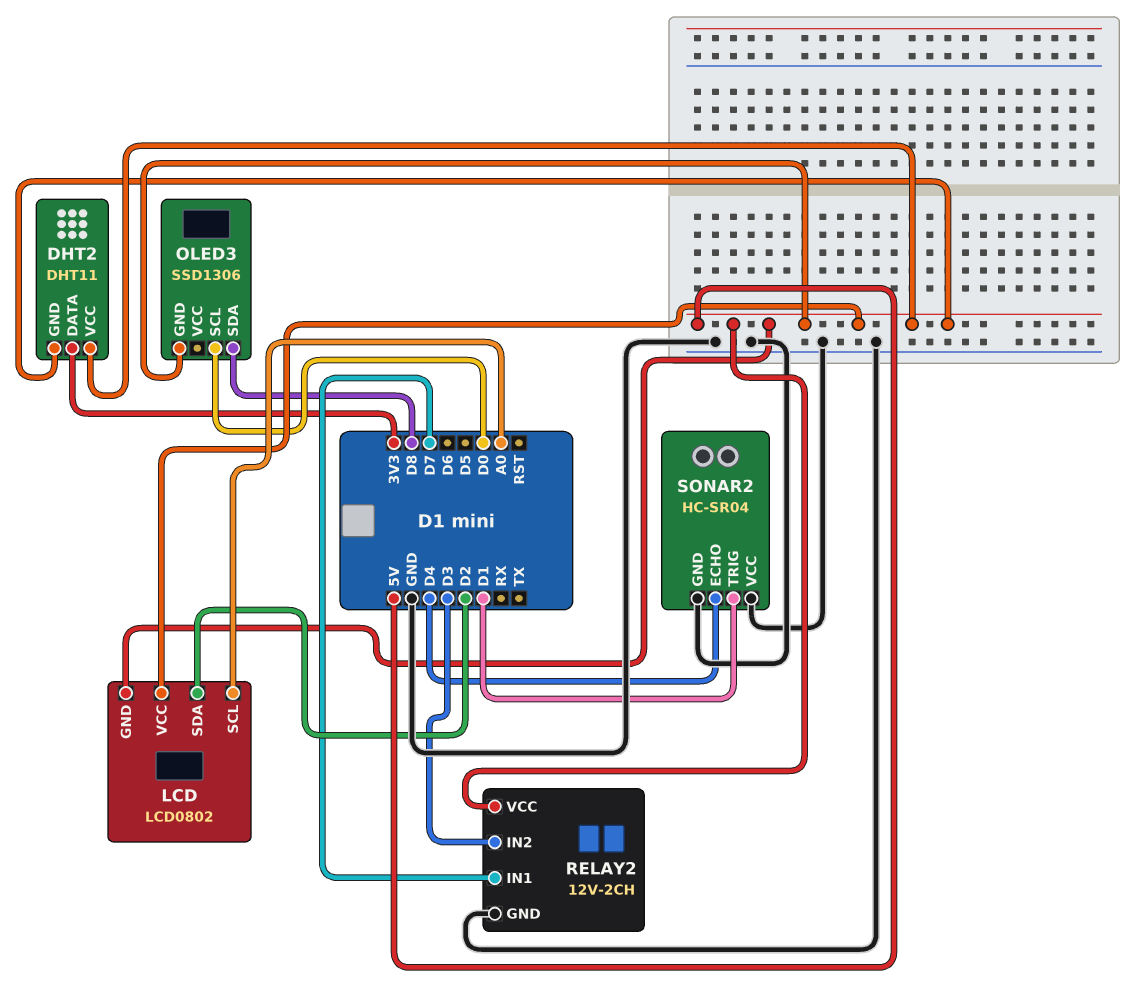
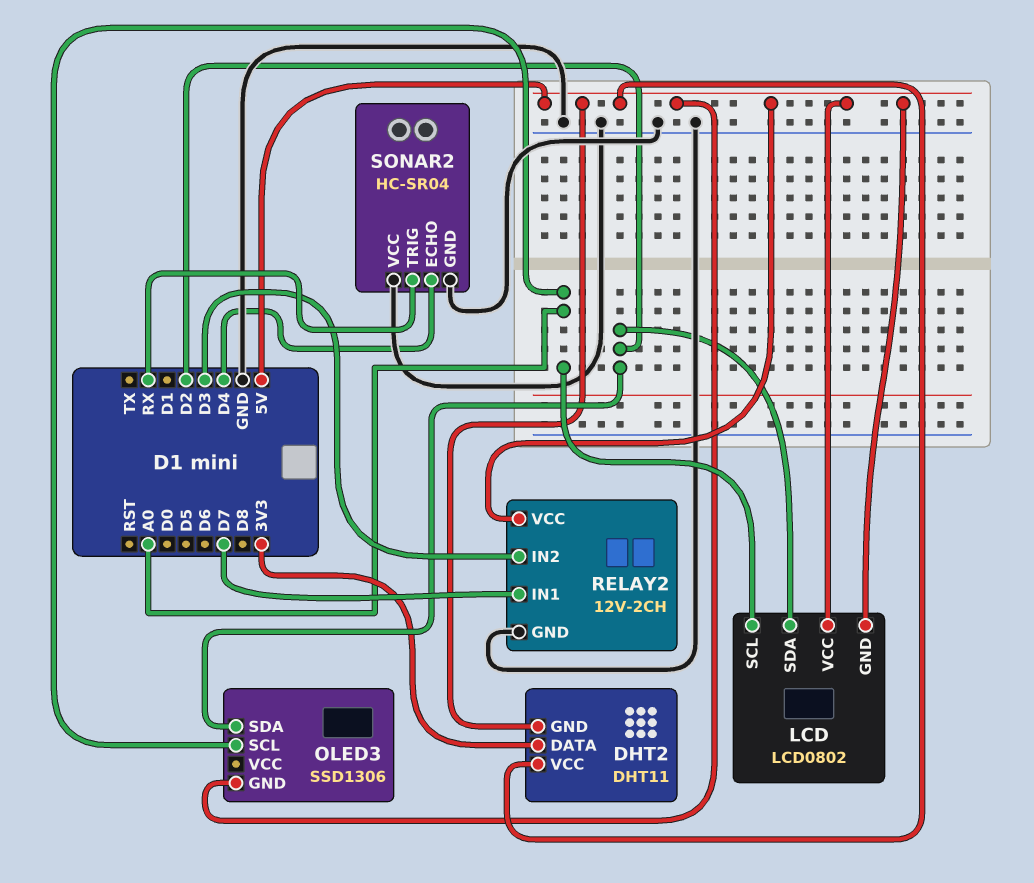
OLED3 pin SCL: D0 -> A0
OLED3 pin SDA: D8 -> D2
SONAR2 pin TRIG: D1 -> RX

